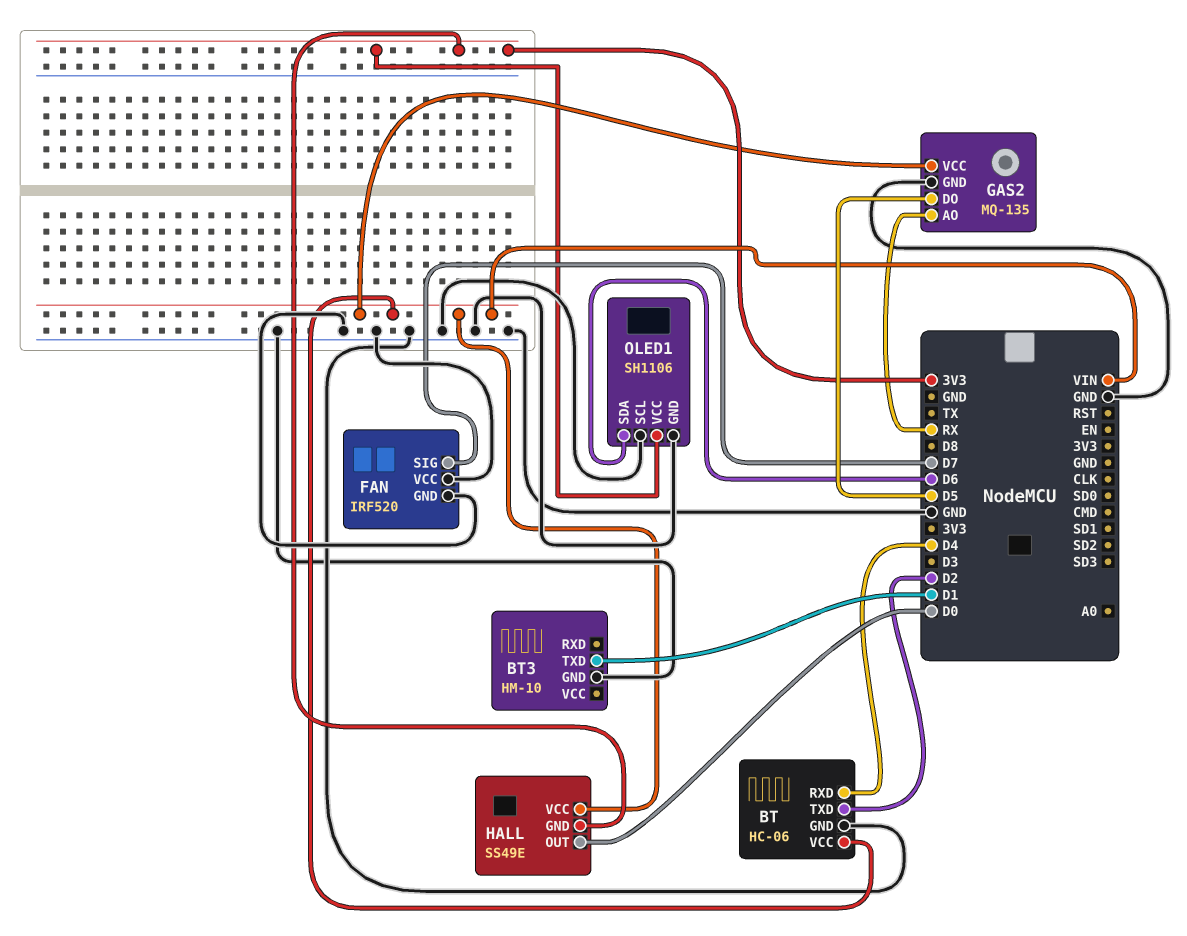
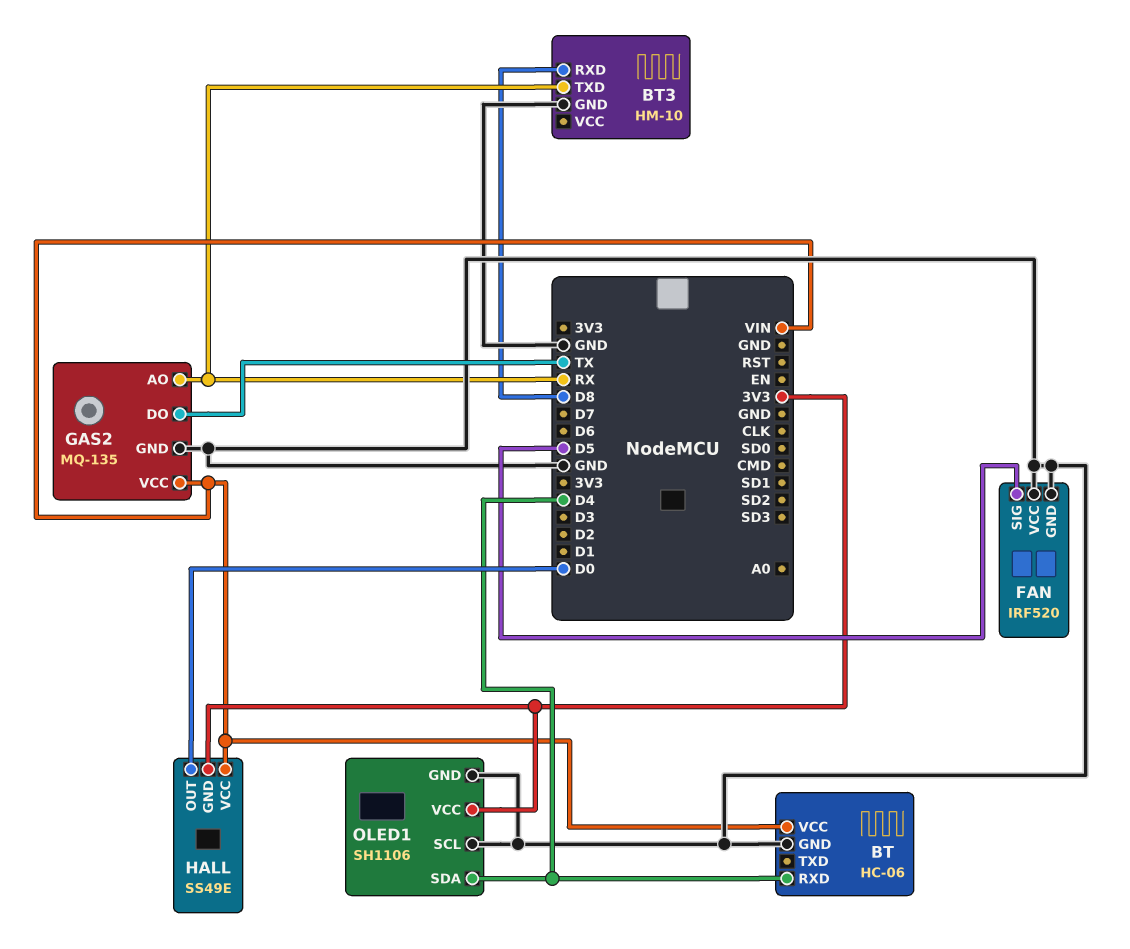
BT pin TXD: D2 -> none
BT3 pin RXD: none -> D8
BT3 pin TXD: D1 -> RX
FAN pin SIG: D7 -> D5
GAS2 pin DO: D5 -> TX
OLED1 pin SDA: D6 -> D4

